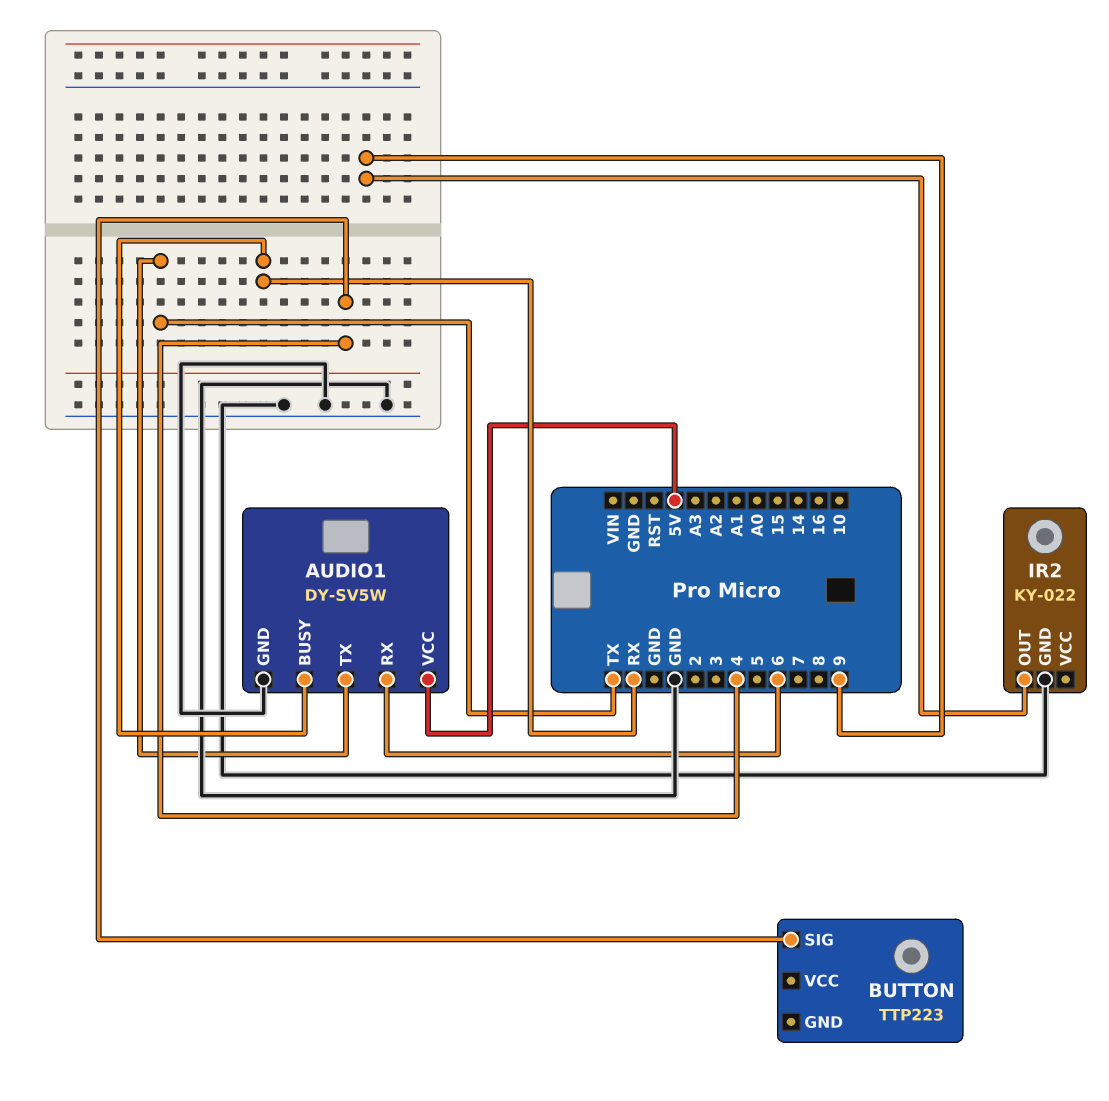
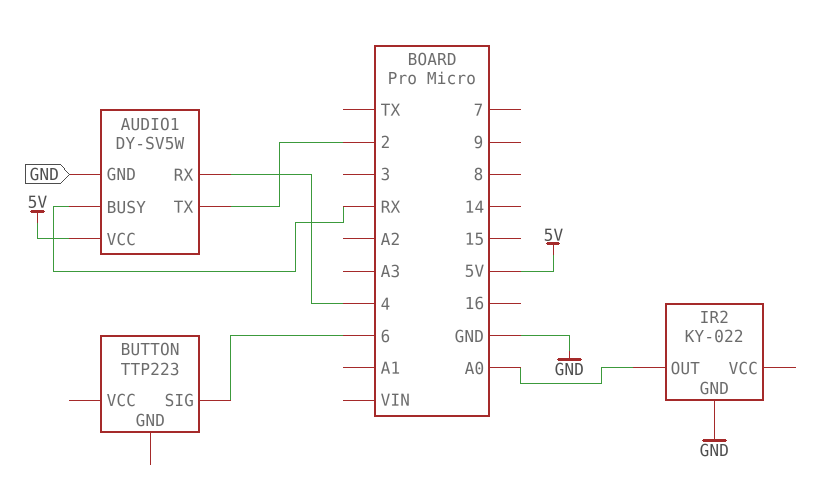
AUDIO1 pin RX: 6 -> 4
AUDIO1 pin TX: TX -> 2
BUTTON pin SIG: 4 -> 6
IR2 pin OUT: 9 -> A0

